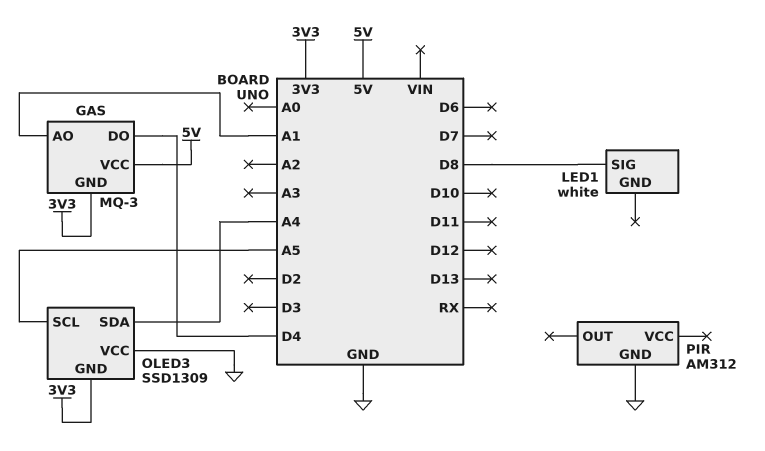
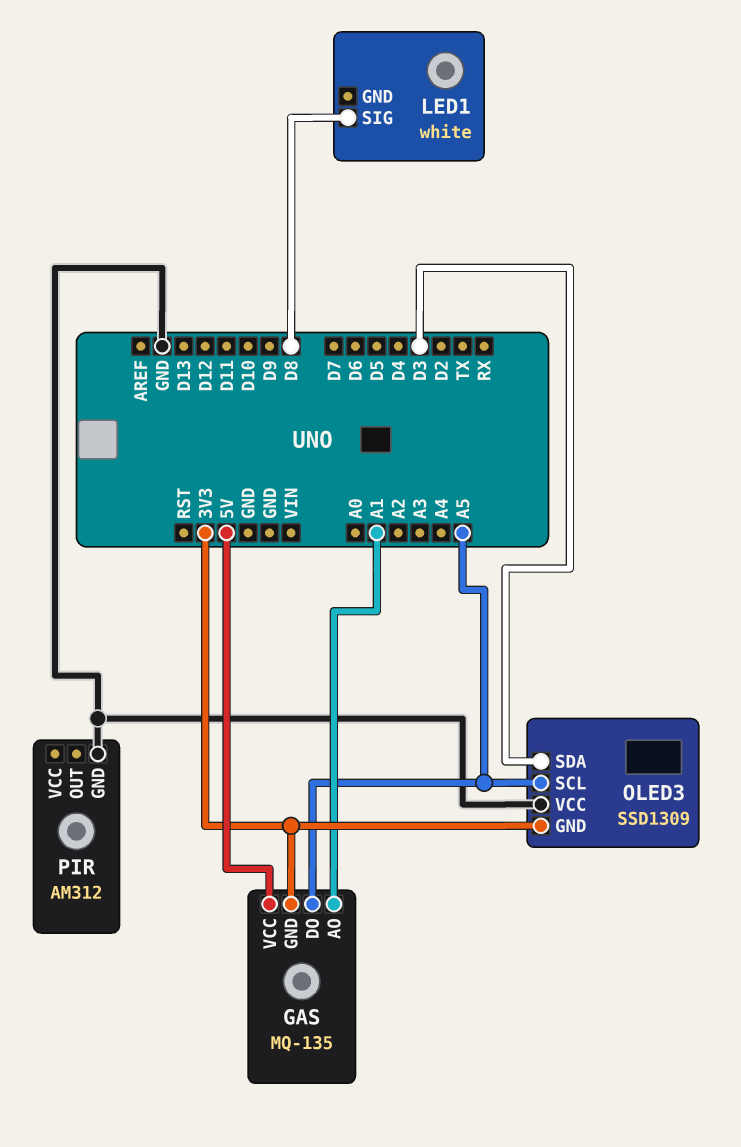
GAS: MQ-3 -> MQ-135
GAS pin DO: D4 -> A5
OLED3 pin SDA: A4 -> D3

